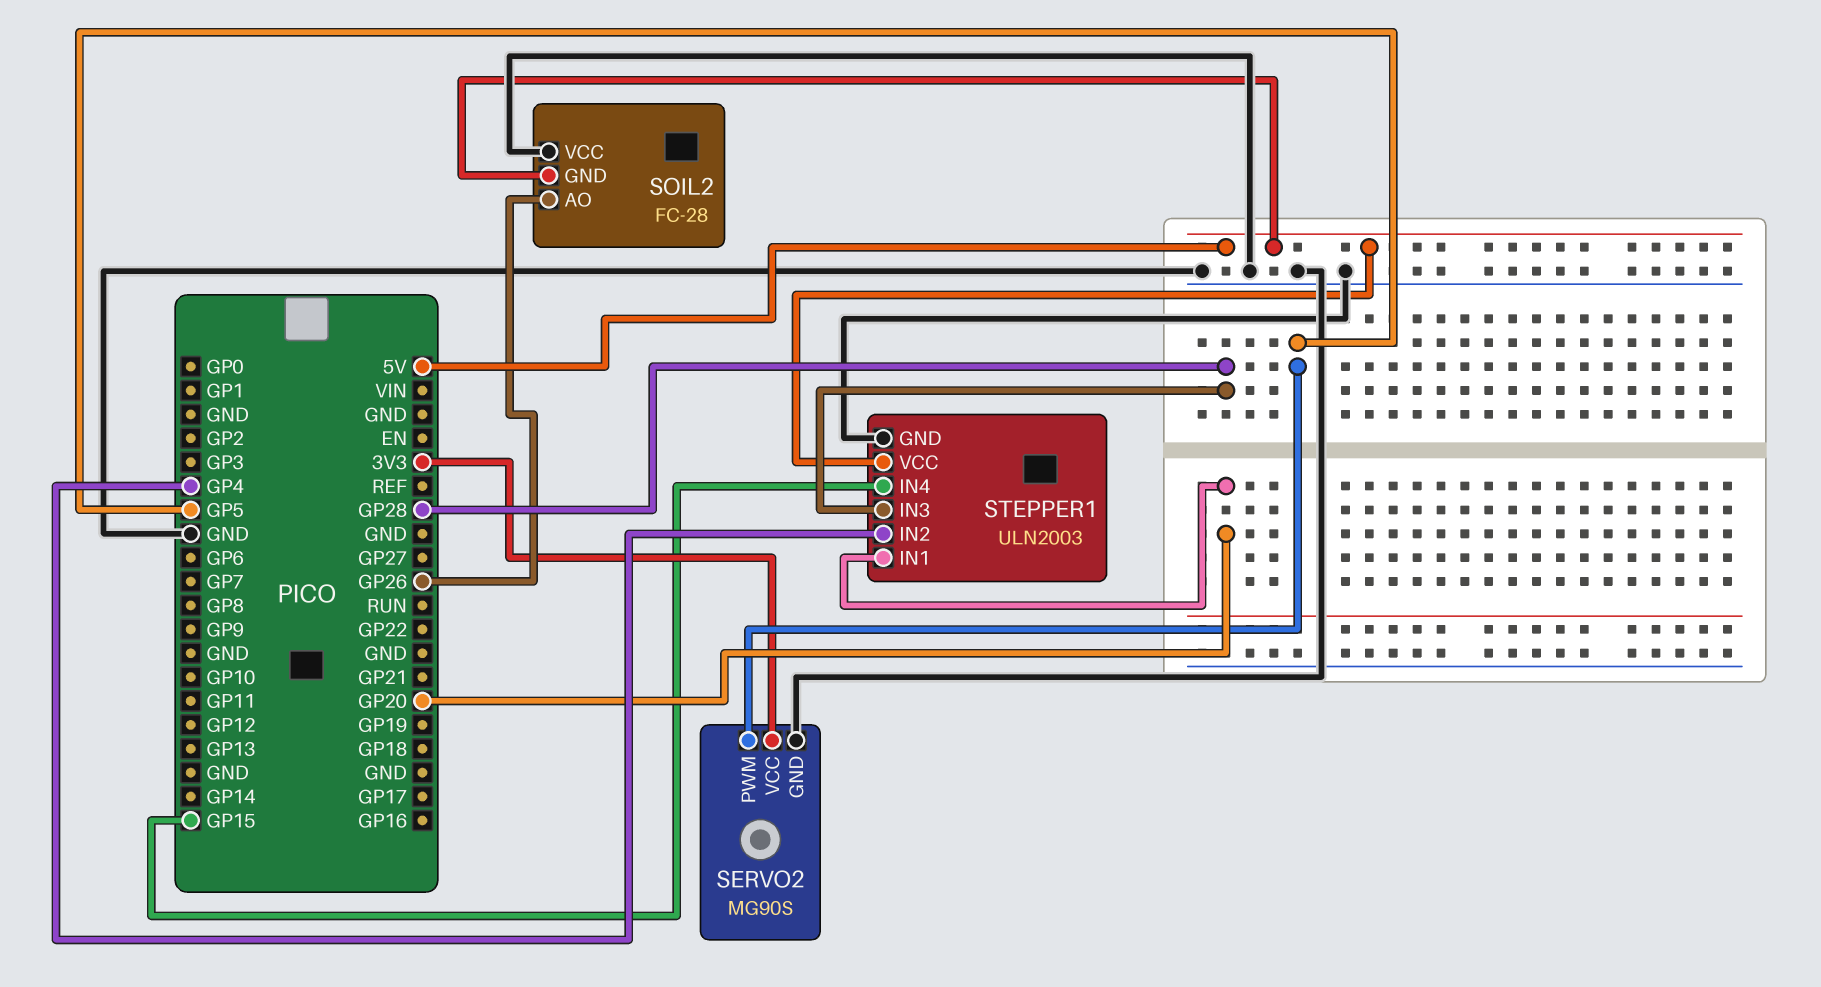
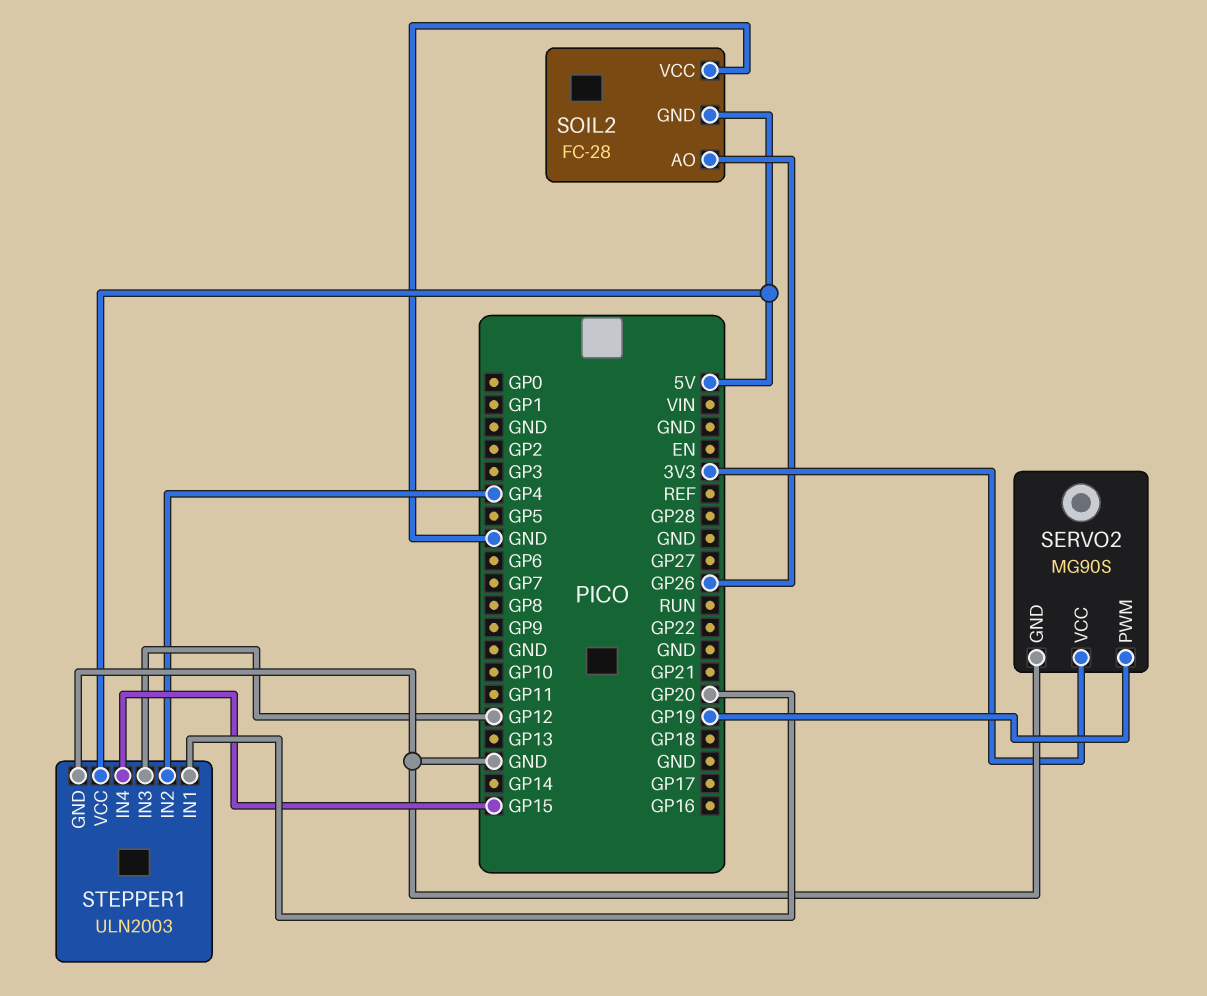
SERVO2 pin PWM: GP5 -> GP19
STEPPER1 pin IN3: GP28 -> GP12

